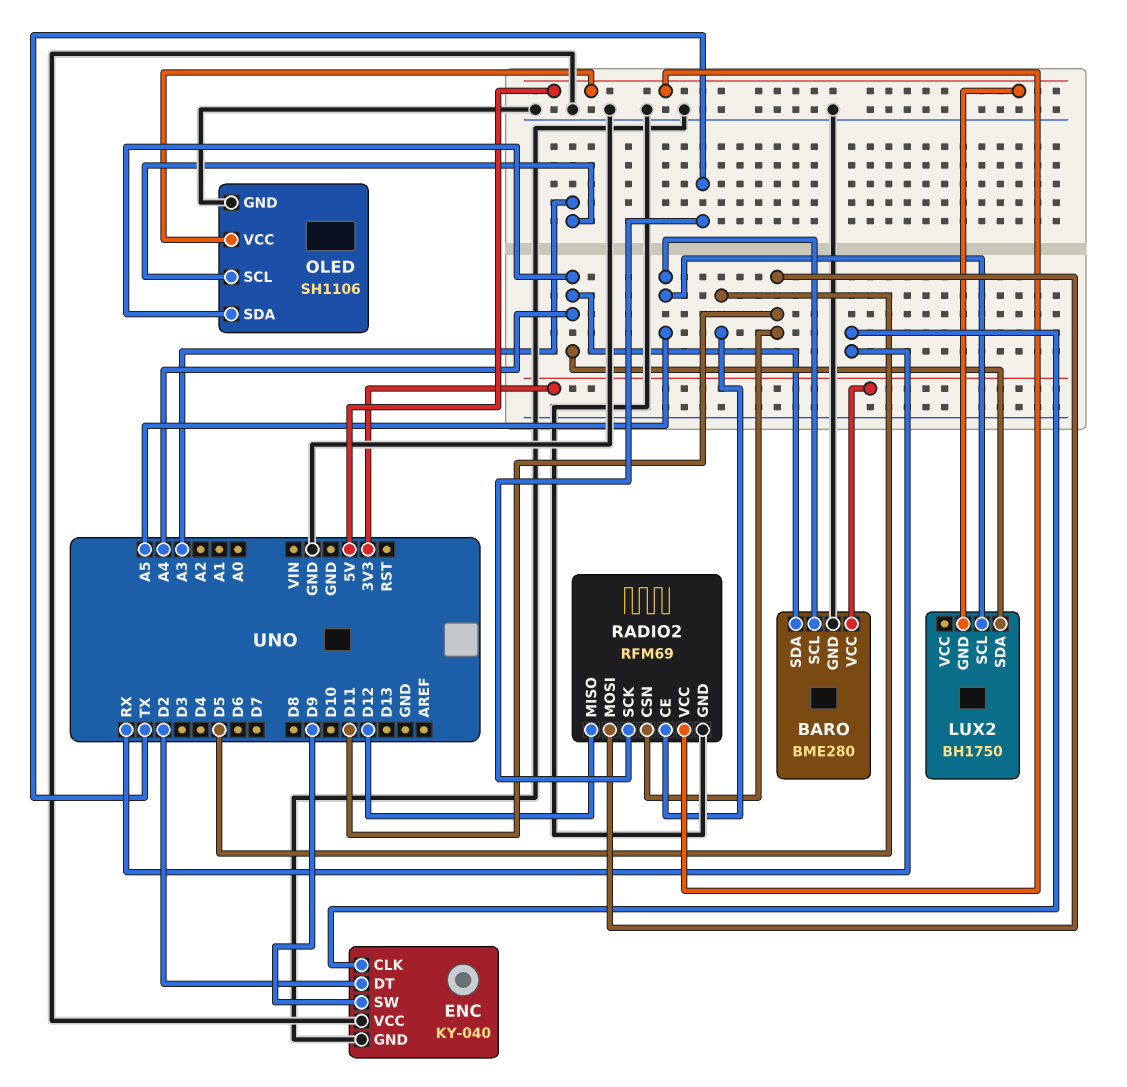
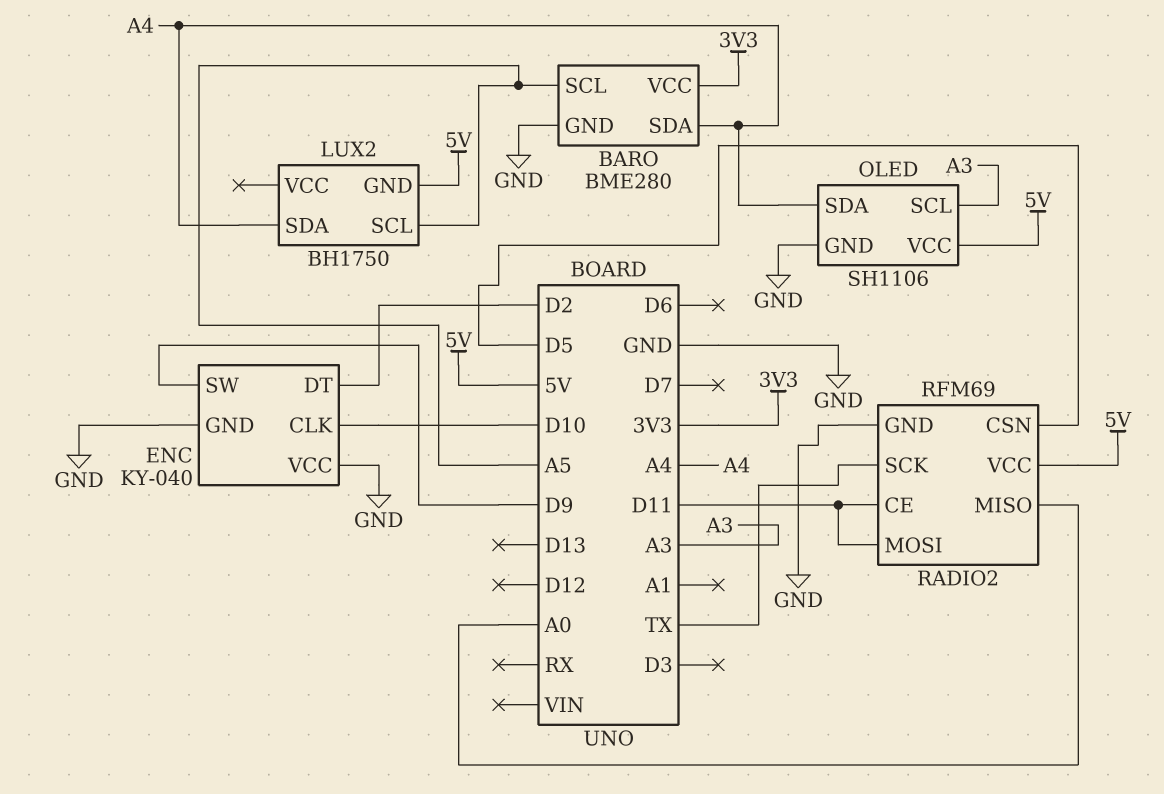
ENC pin CLK: RX -> D10
RADIO2 pin CE: D5 -> D11
RADIO2 pin CSN: D11 -> D5
RADIO2 pin MISO: D12 -> A0

